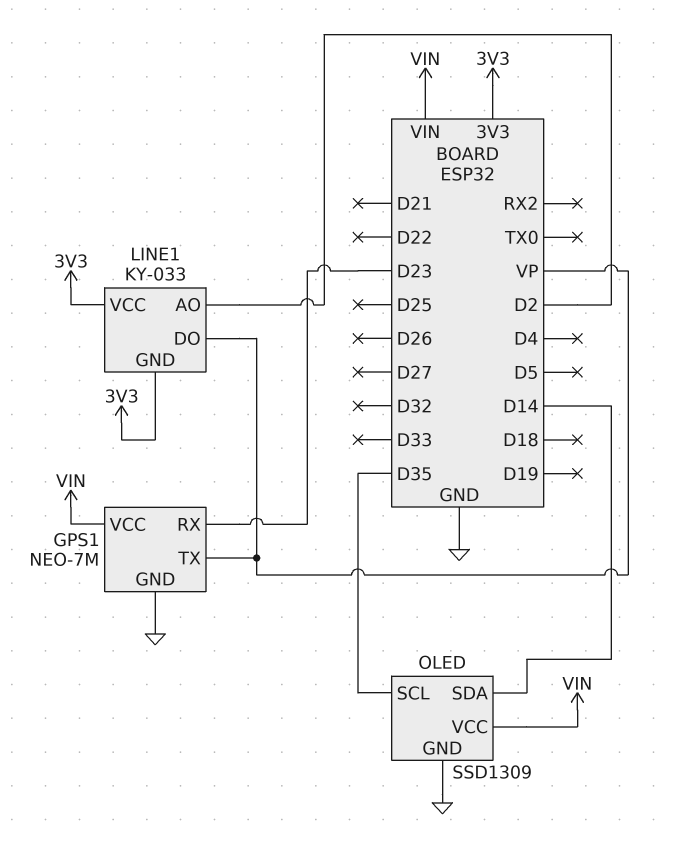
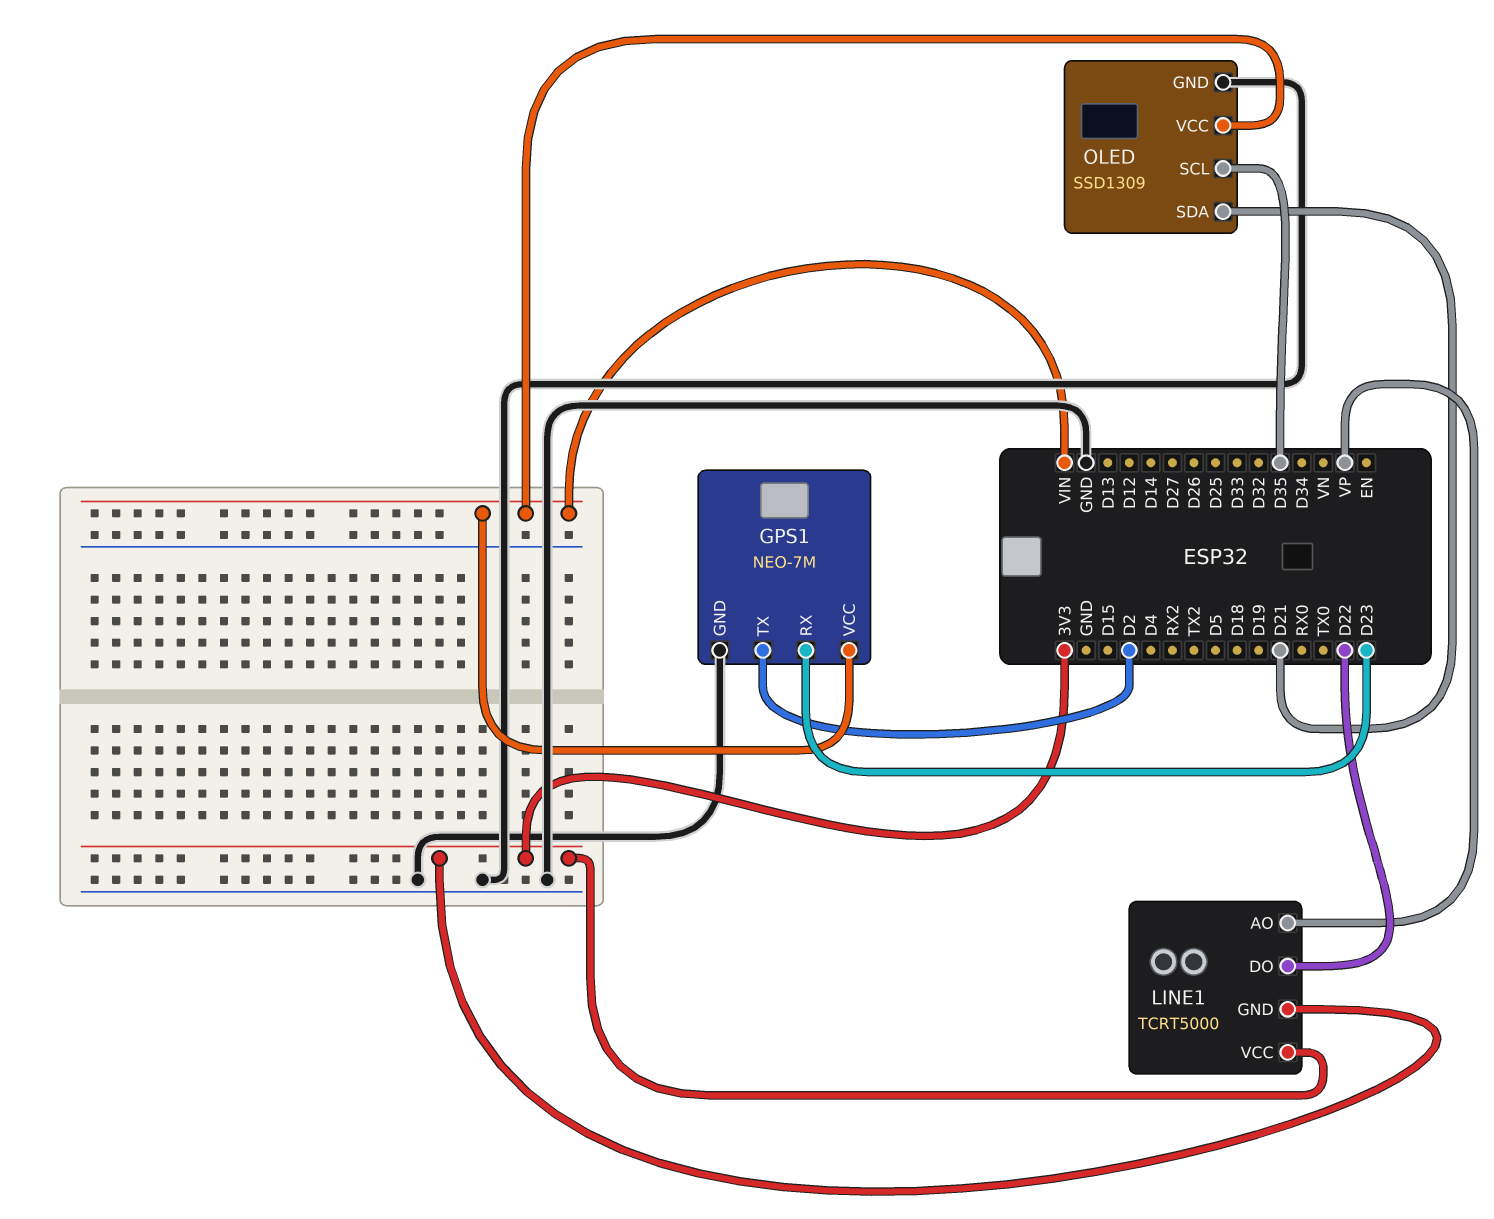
GPS1 pin TX: VP -> D2
LINE1: KY-033 -> TCRT5000
LINE1 pin AO: D2 -> VP
LINE1 pin DO: VP -> D22
OLED pin SDA: D14 -> D21

